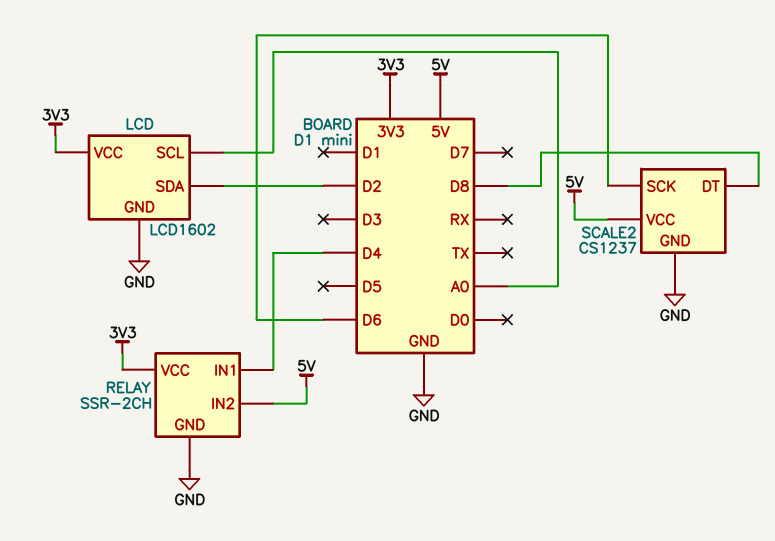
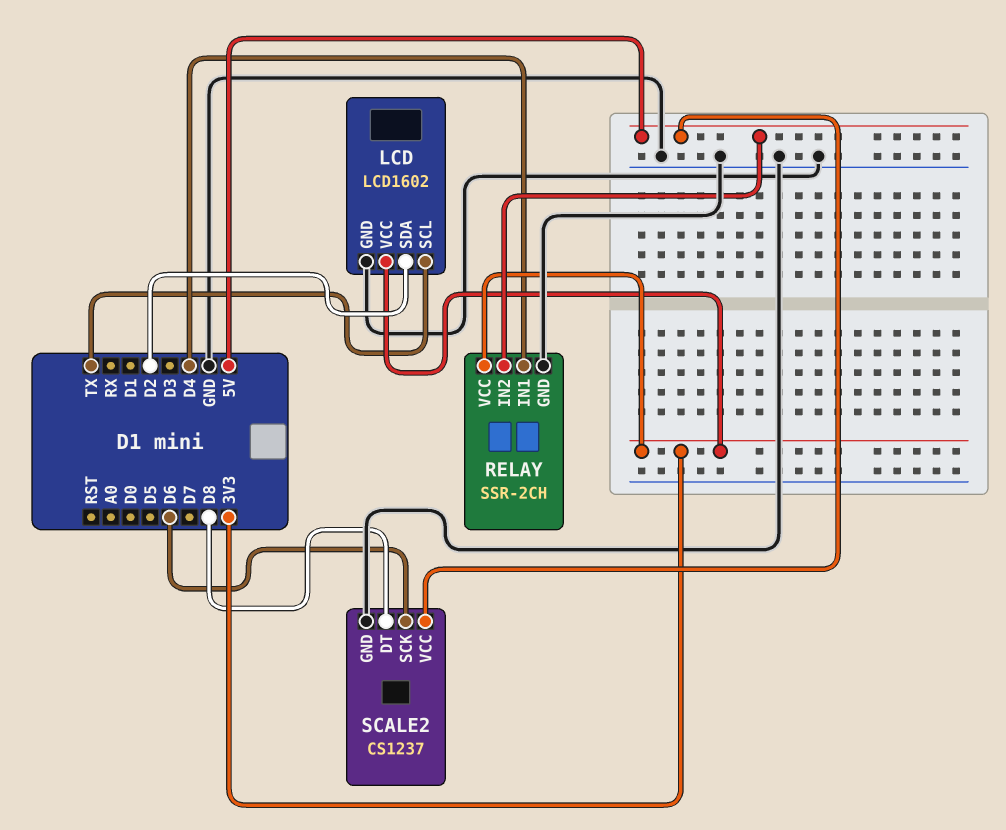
LCD pin SCL: A0 -> TX

